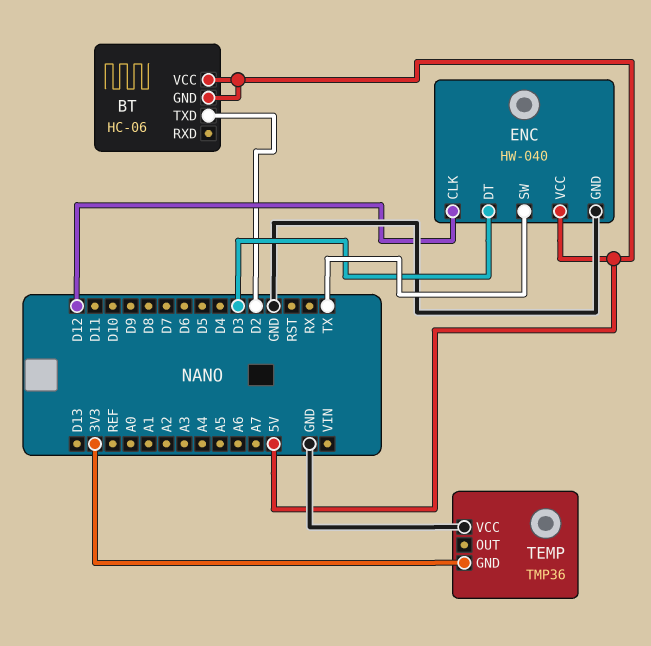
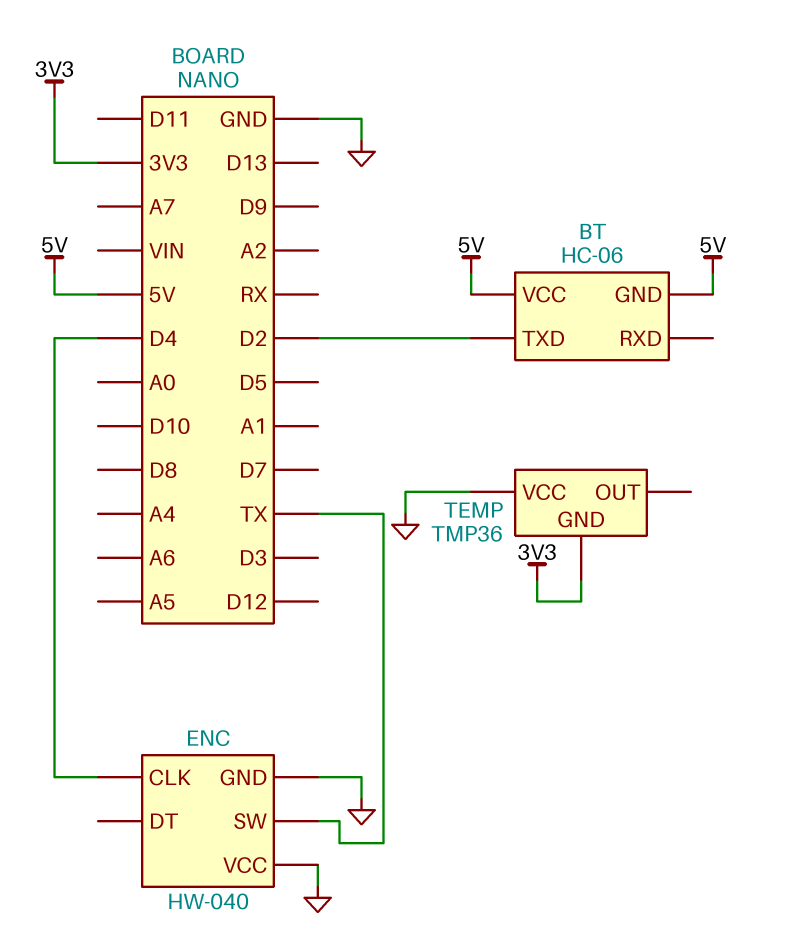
ENC pin CLK: D12 -> D4
ENC pin DT: D3 -> none
ENC pin VCC: 5V -> GND

